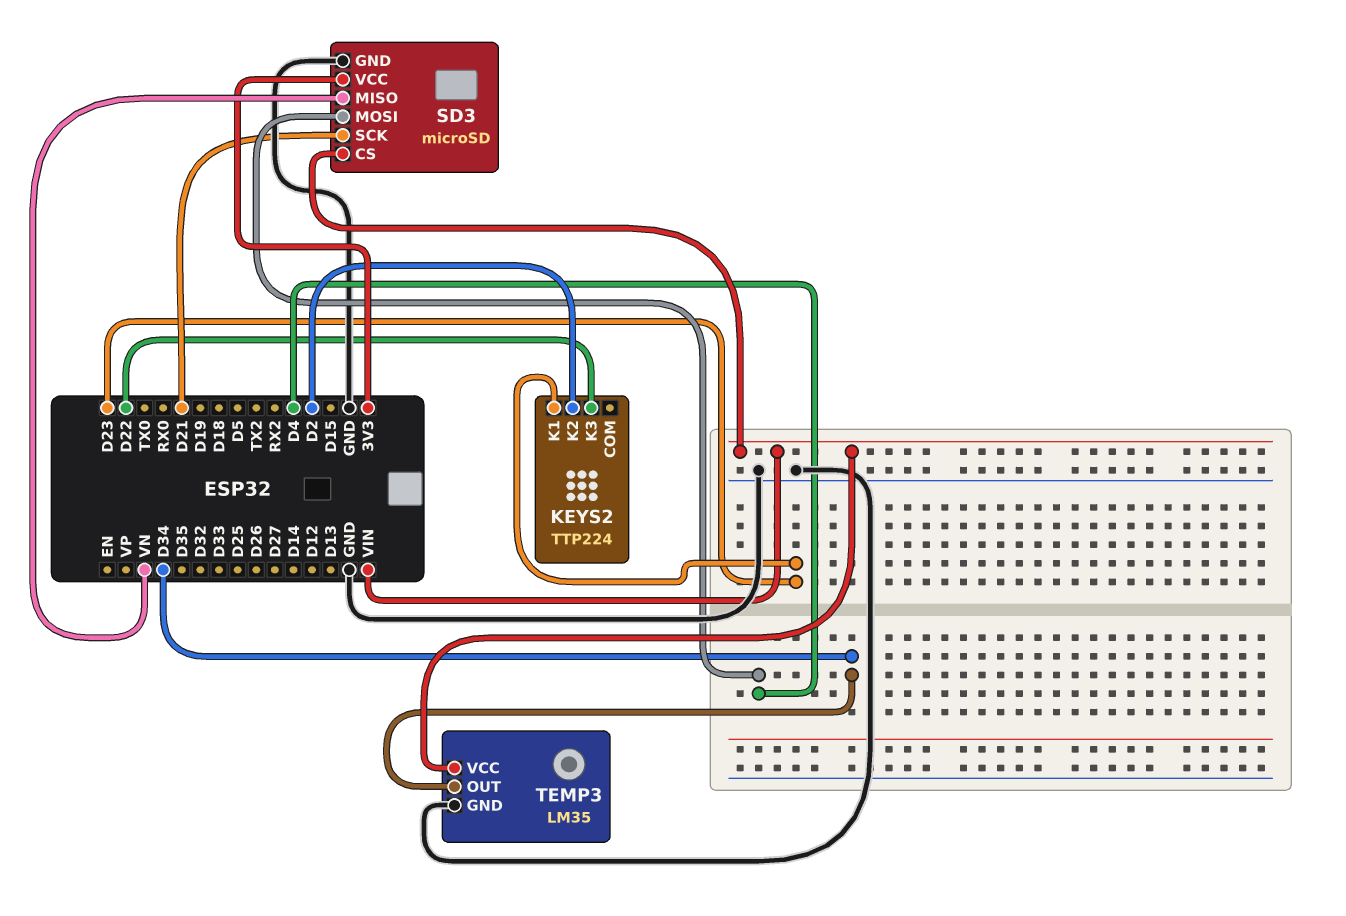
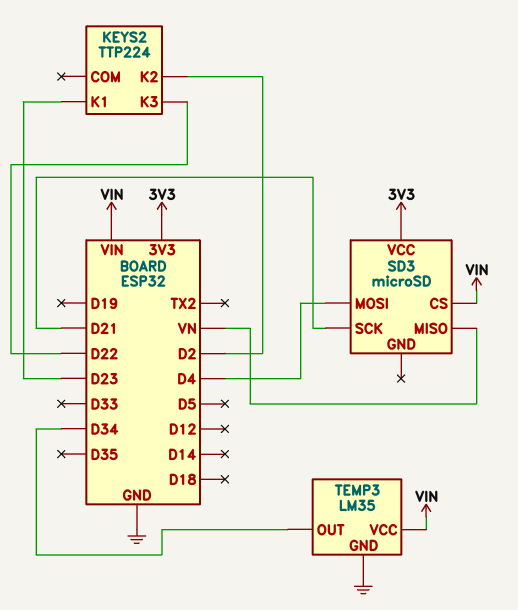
SD3 pin GND: GND -> none

